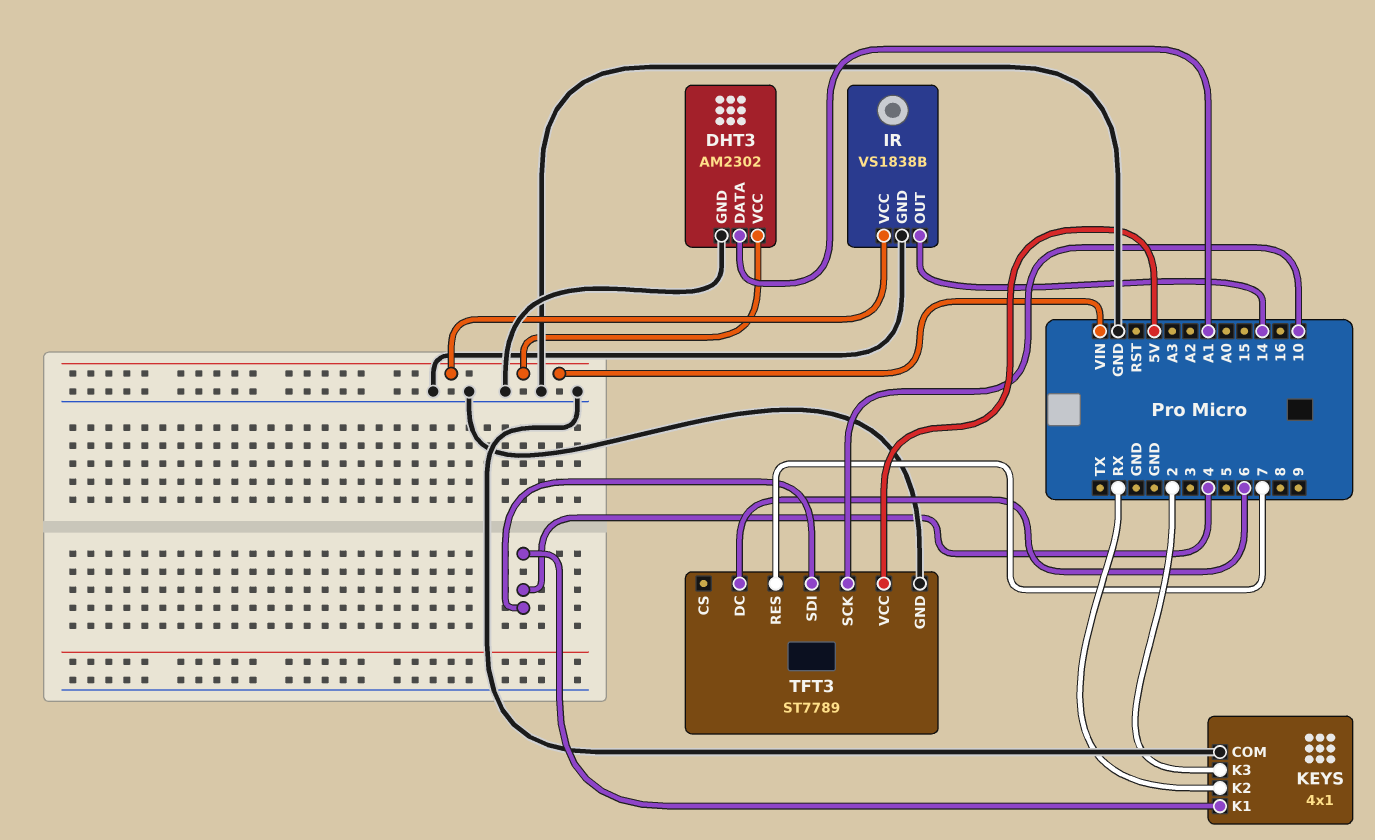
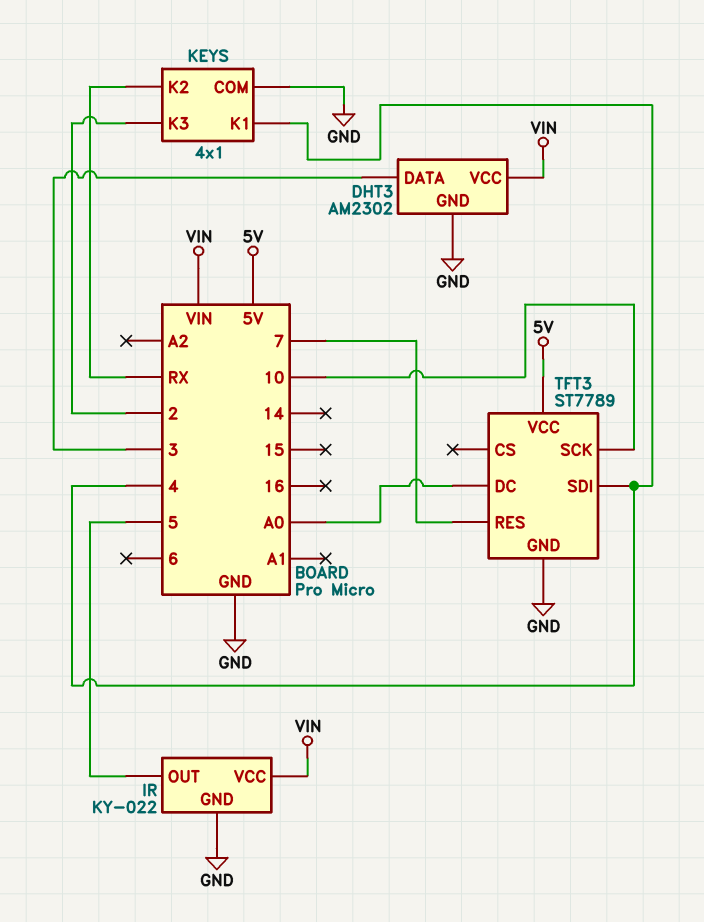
DHT3 pin DATA: A1 -> 3
IR: VS1838B -> KY-022
IR pin OUT: 14 -> 5
TFT3 pin DC: 6 -> A0

